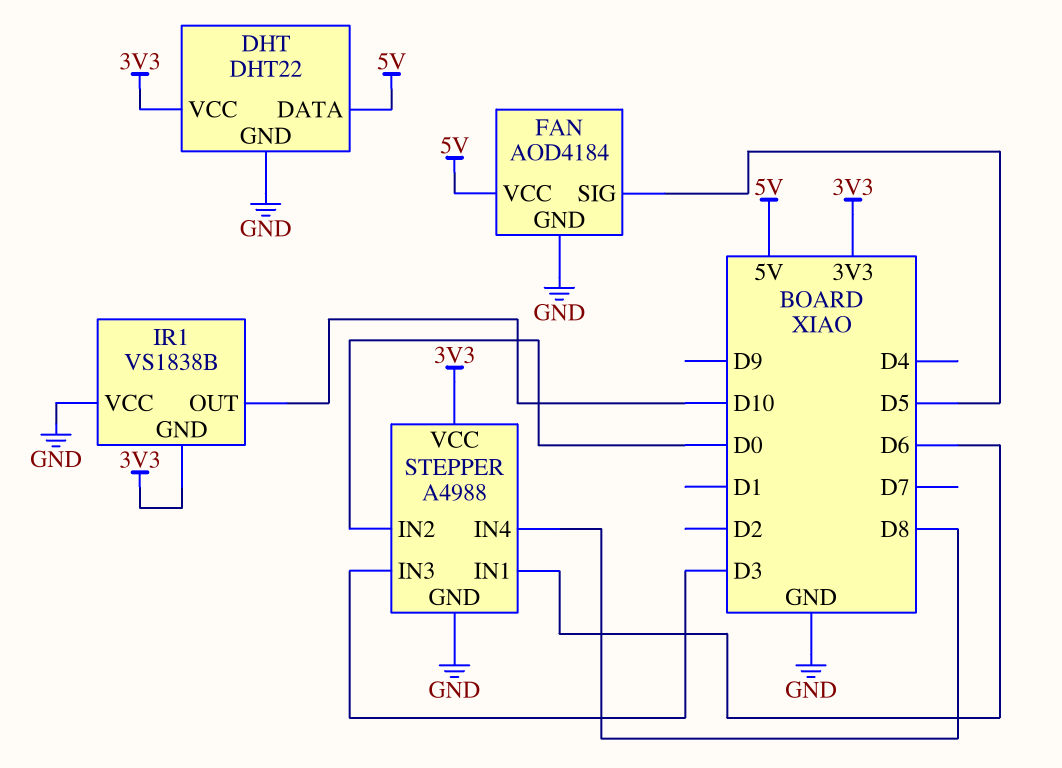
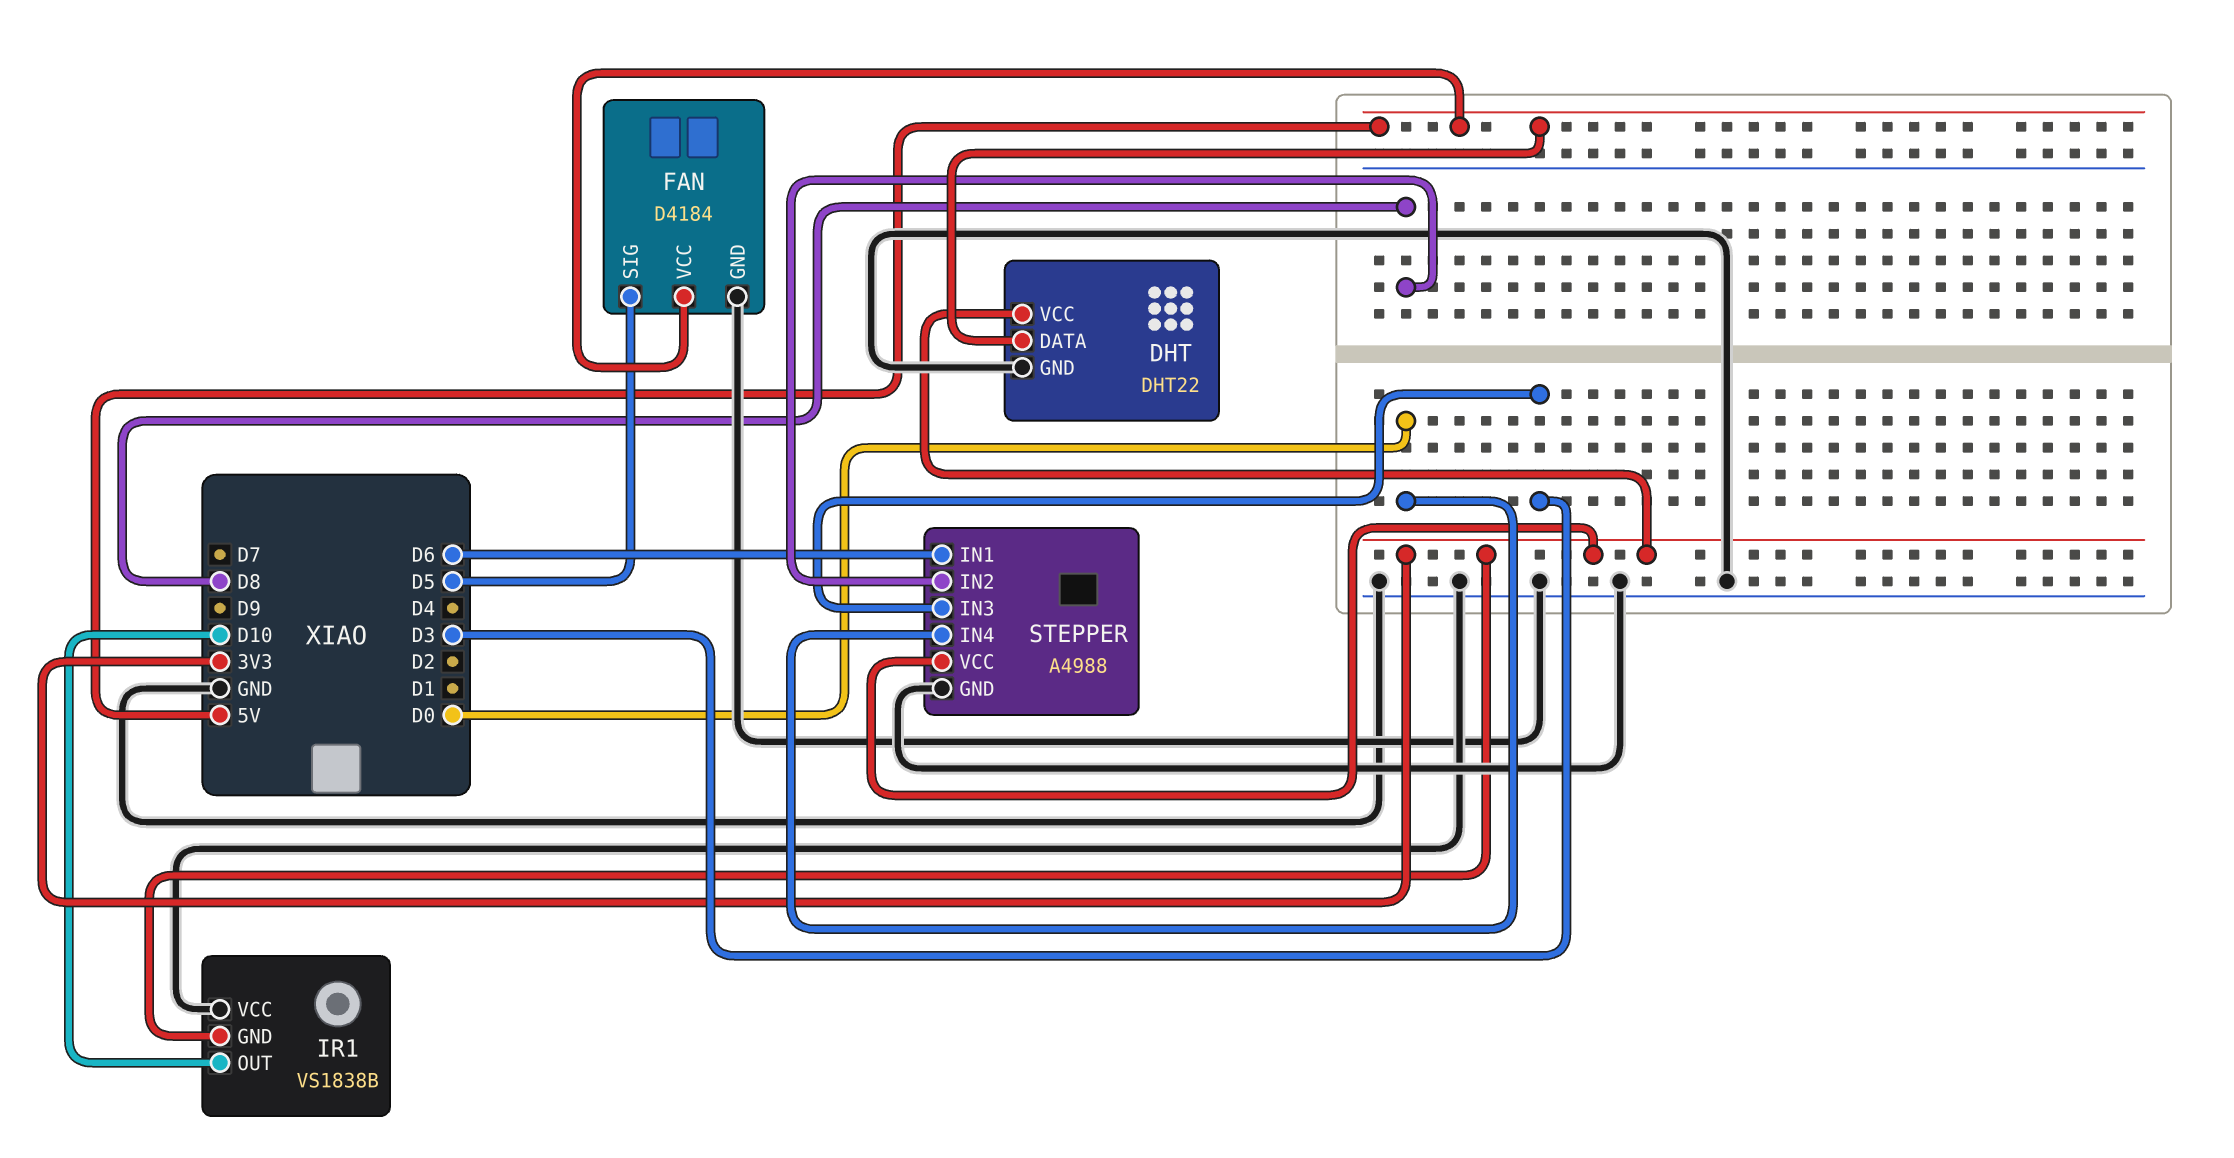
FAN: AOD4184 -> D4184
STEPPER pin IN2: D0 -> D8
STEPPER pin IN4: D8 -> D0

